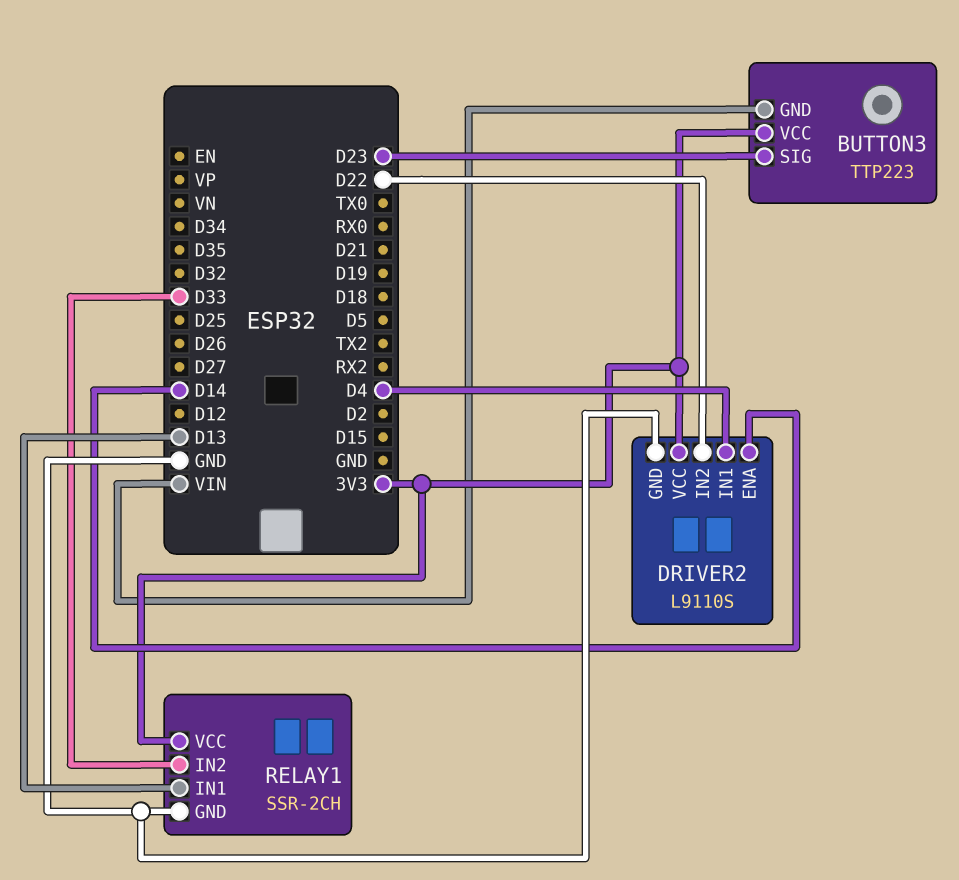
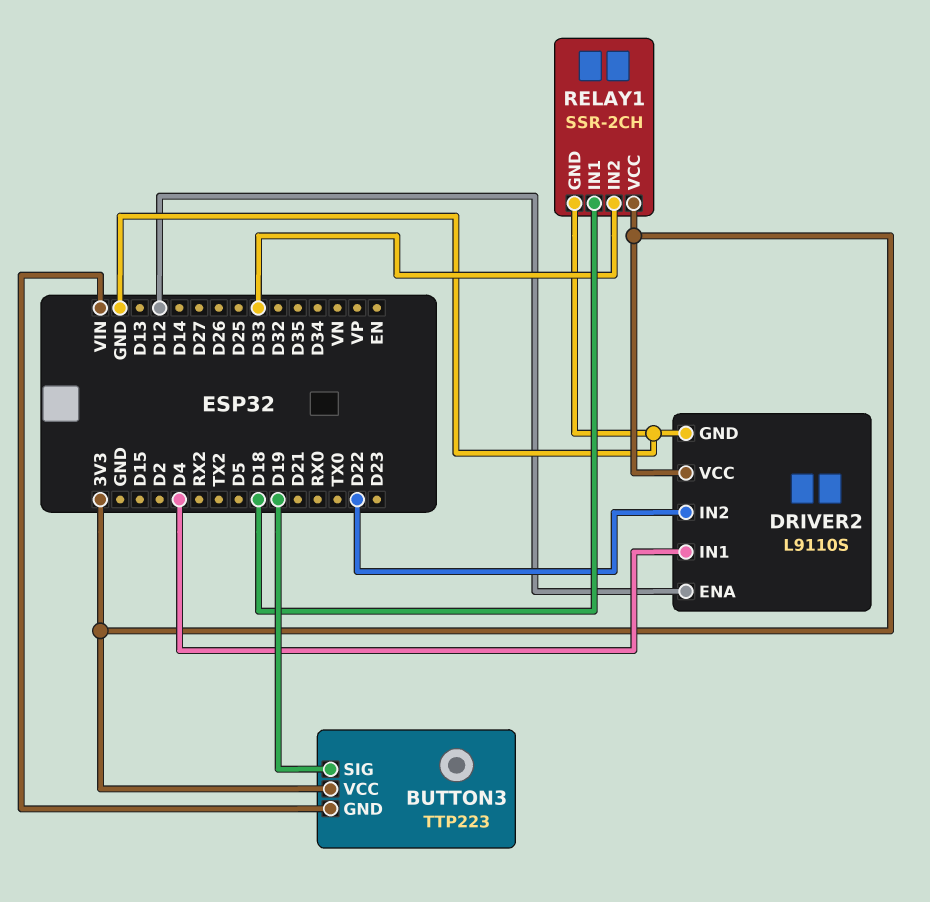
BUTTON3 pin SIG: D23 -> D19
DRIVER2 pin ENA: D14 -> D12
RELAY1 pin IN1: D13 -> D18

